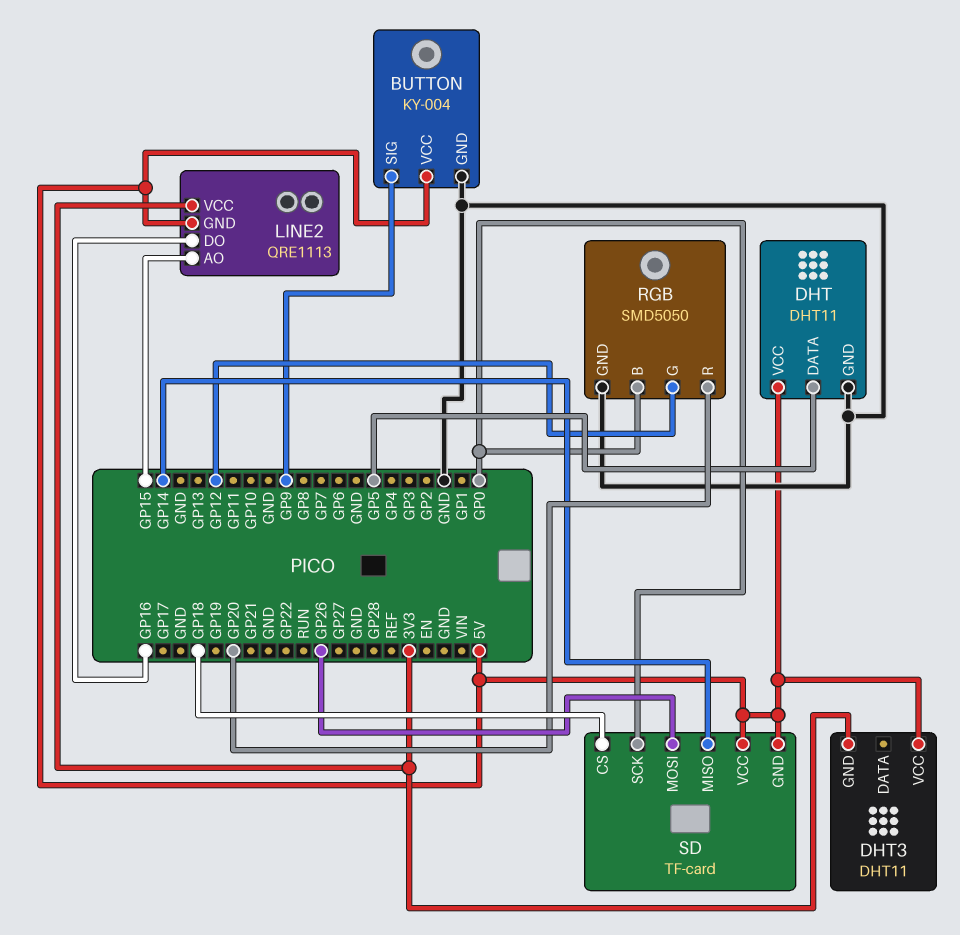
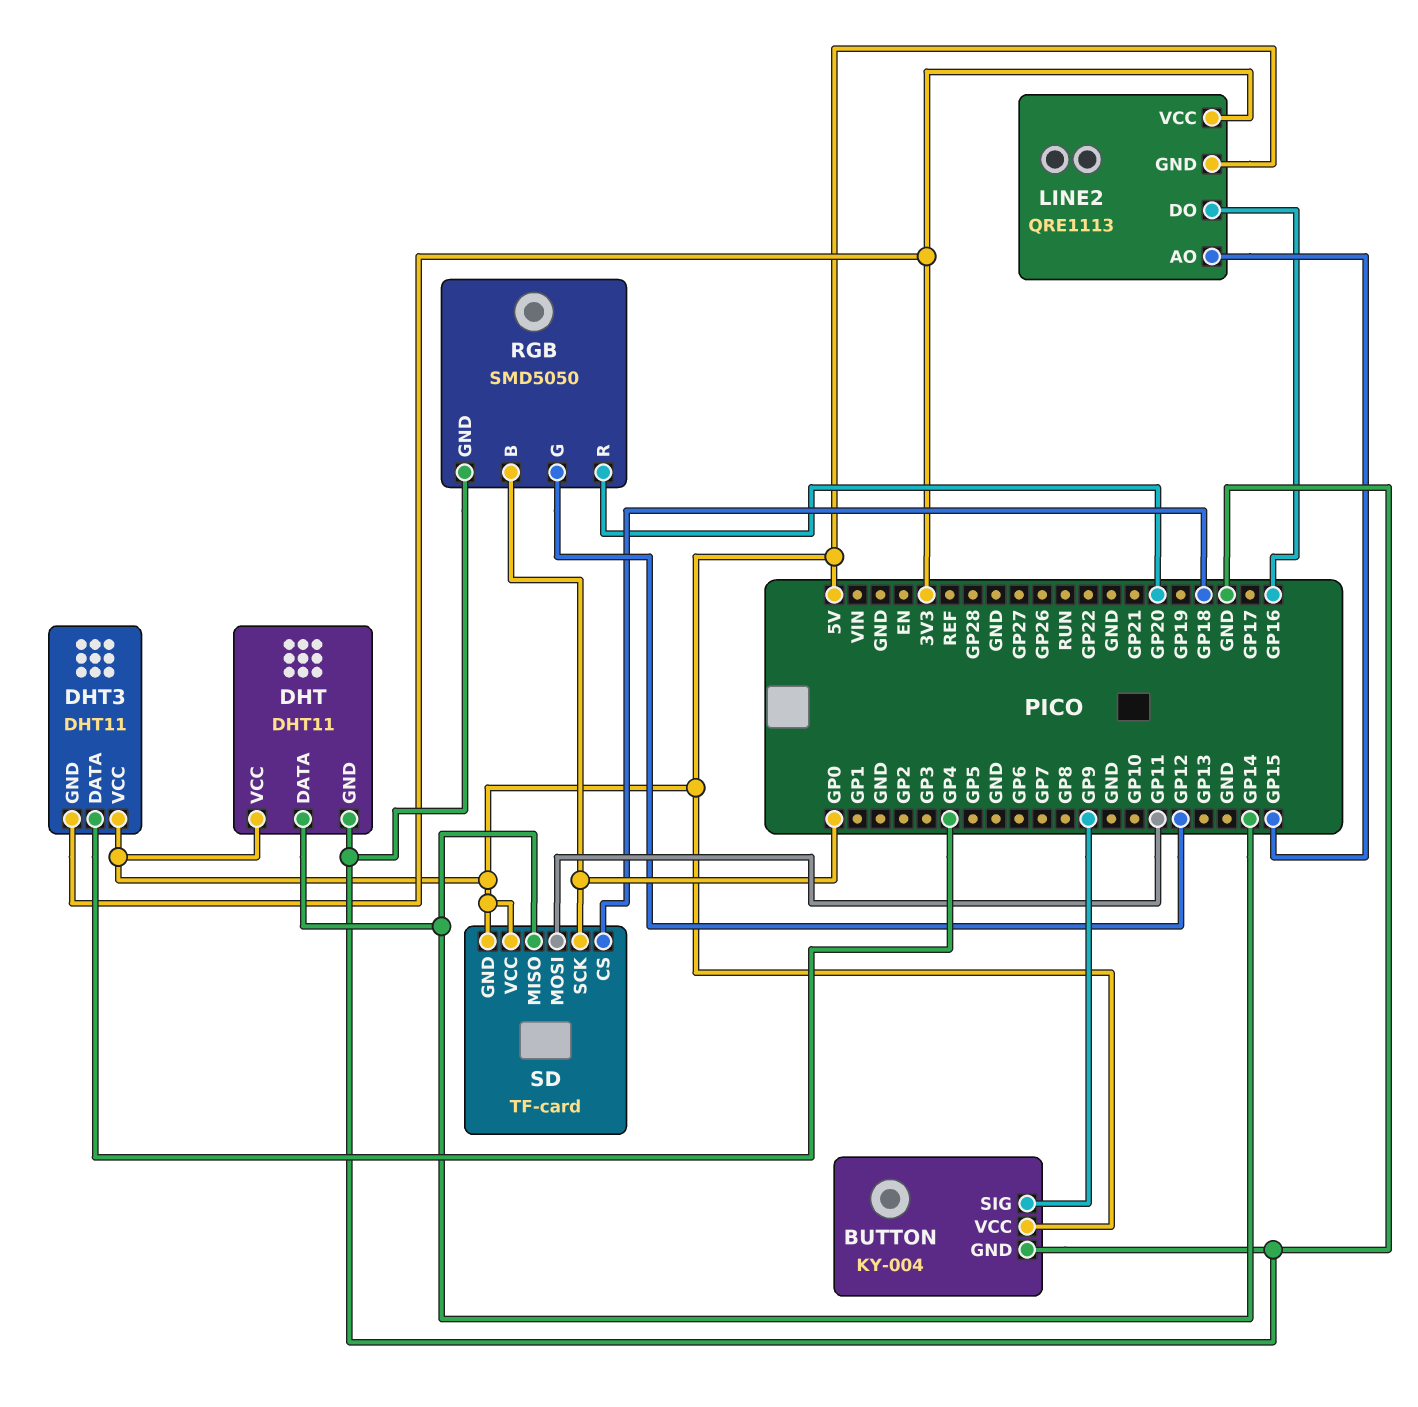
DHT pin DATA: GP5 -> GP14
DHT3 pin DATA: none -> GP4
SD pin MOSI: GP26 -> GP11

